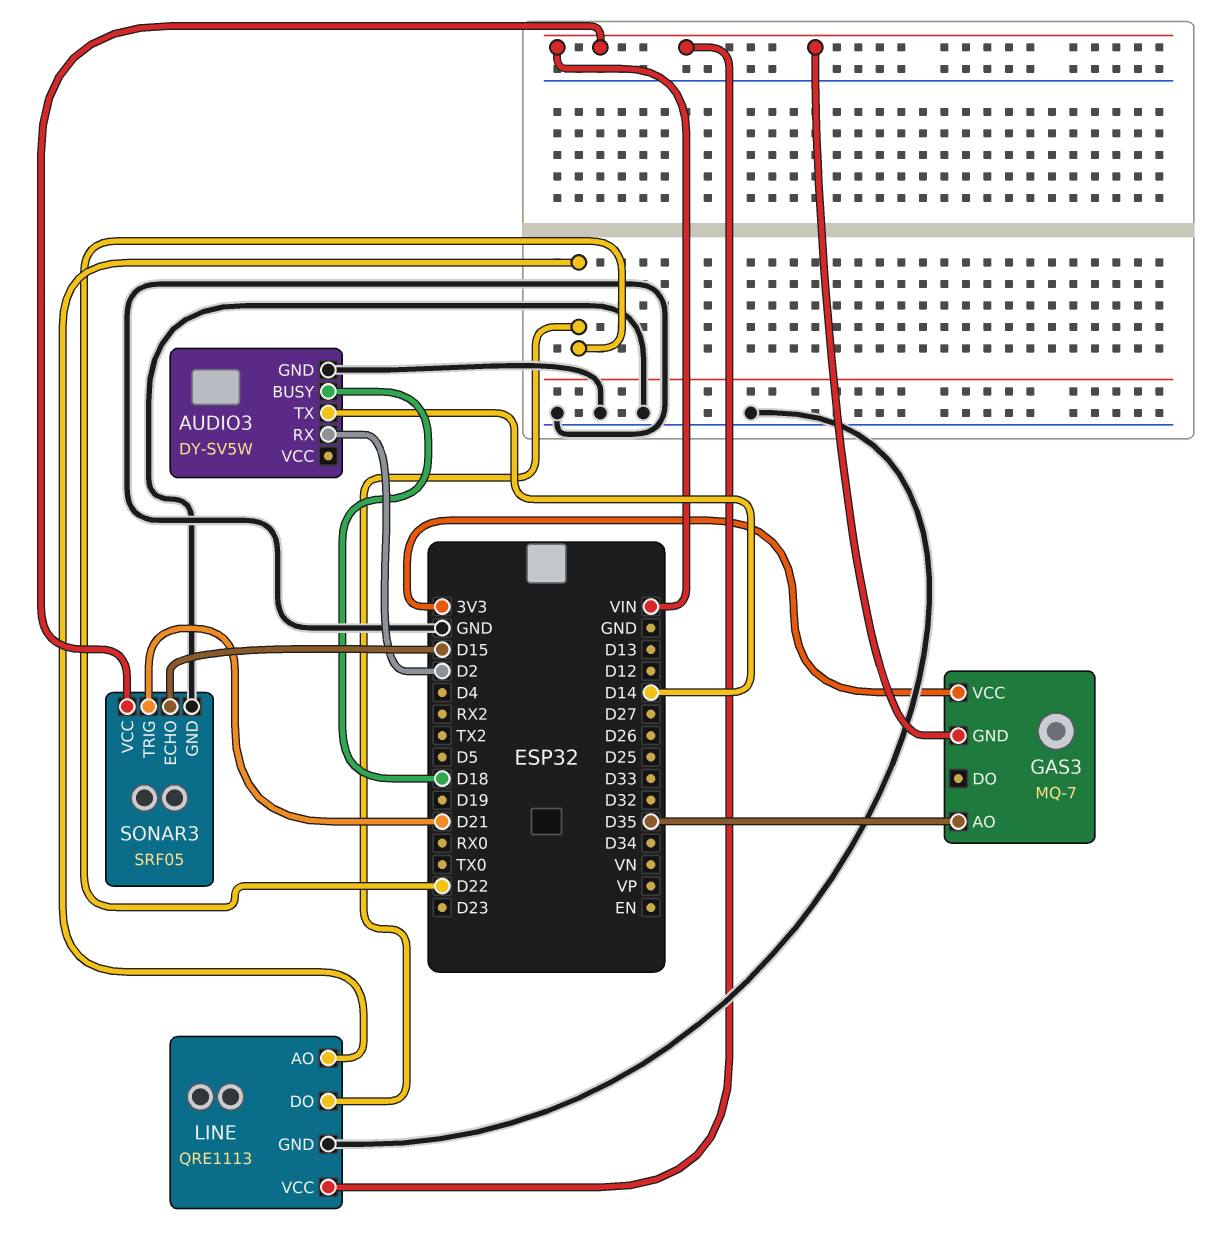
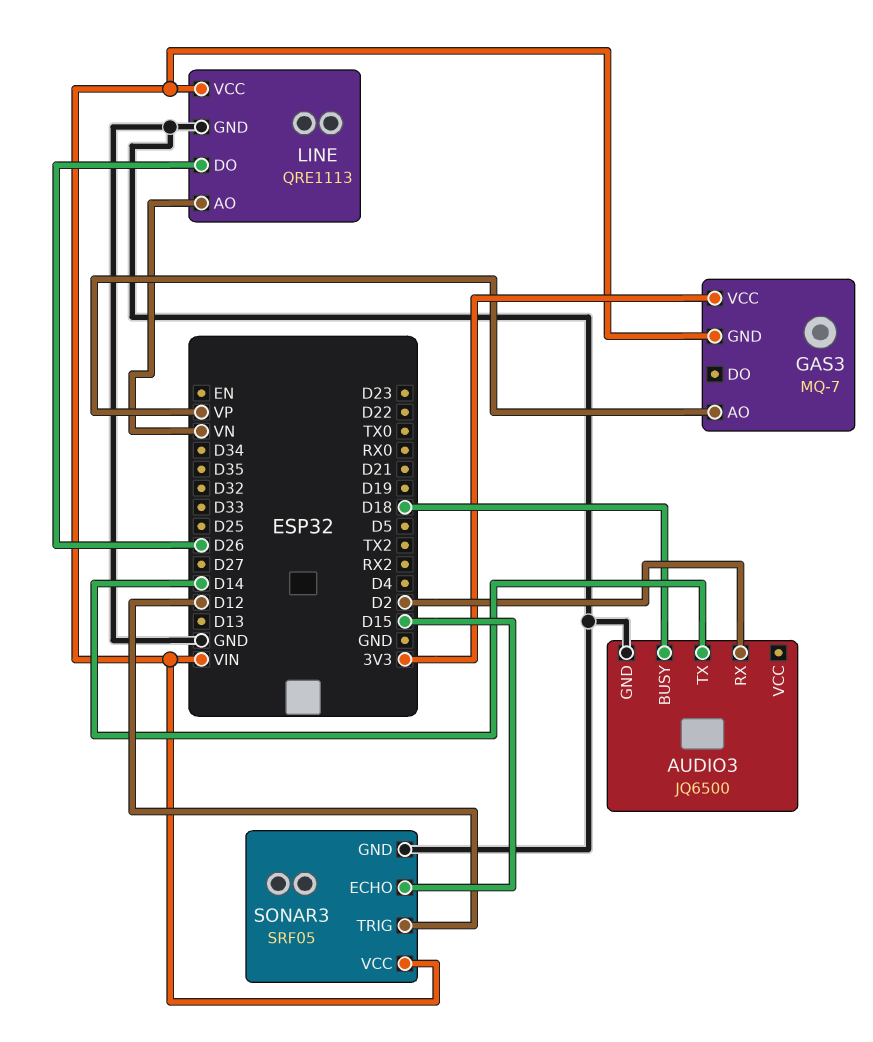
AUDIO3: DY-SV5W -> JQ6500
GAS3 pin AO: D35 -> VP
LINE pin AO: D22 -> VN
LINE pin DO: D22 -> D26
SONAR3 pin TRIG: D21 -> D12

